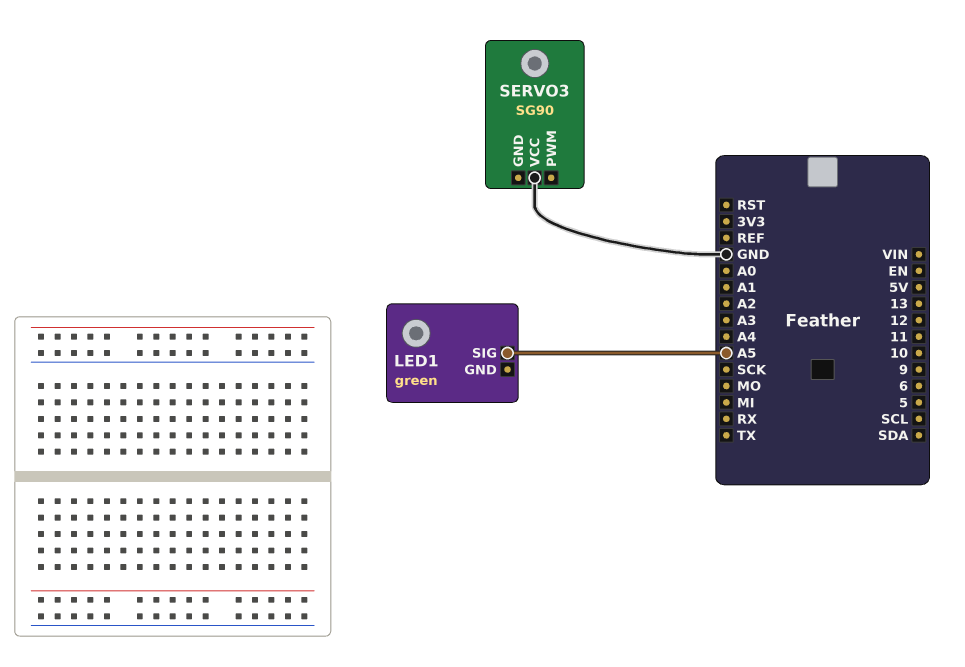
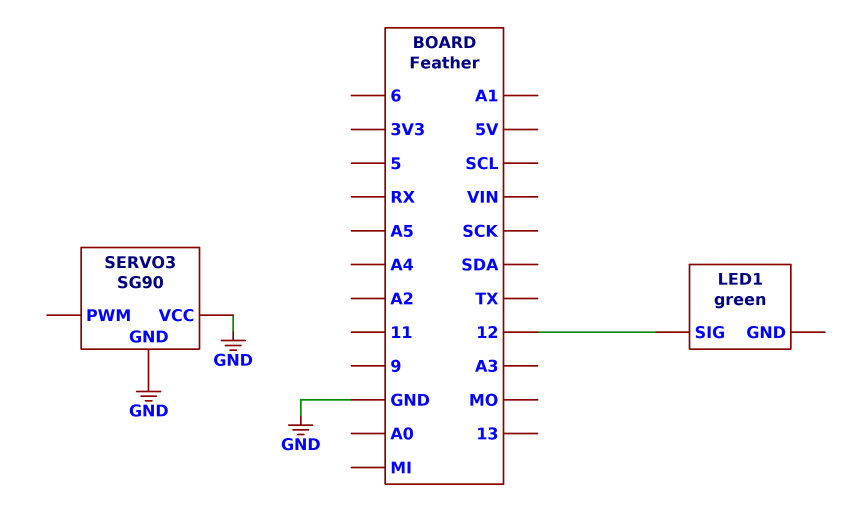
LED1 pin SIG: A5 -> 12
SERVO3 pin GND: none -> GND

